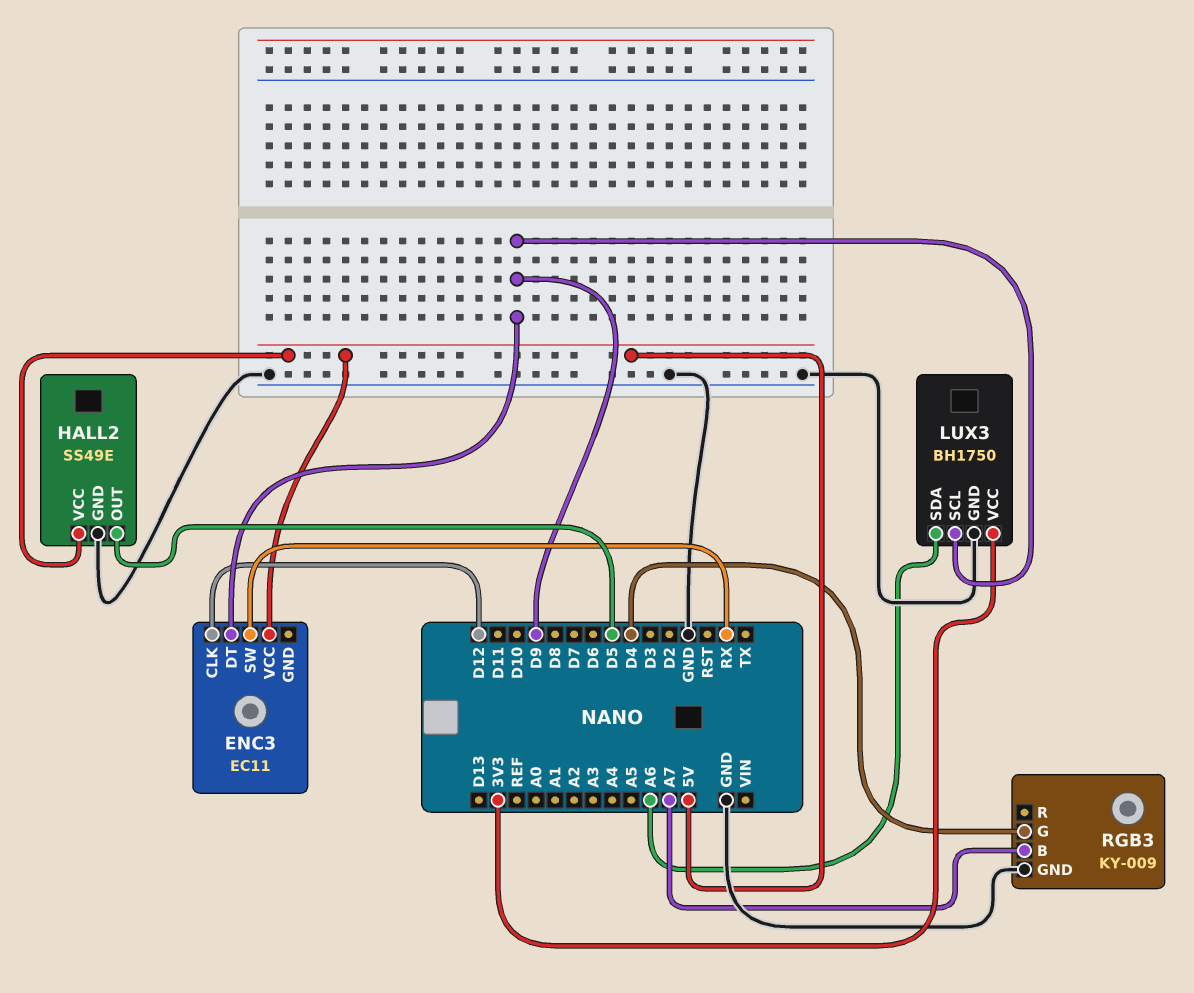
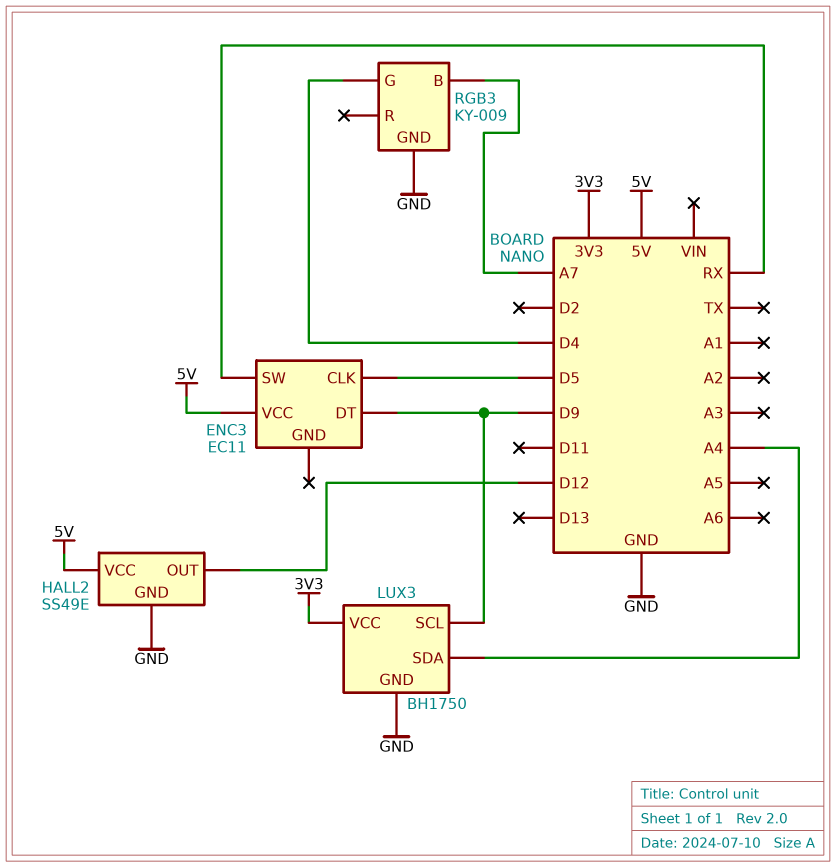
ENC3 pin CLK: D12 -> D5
HALL2 pin OUT: D5 -> D12
LUX3 pin SDA: A6 -> A4

